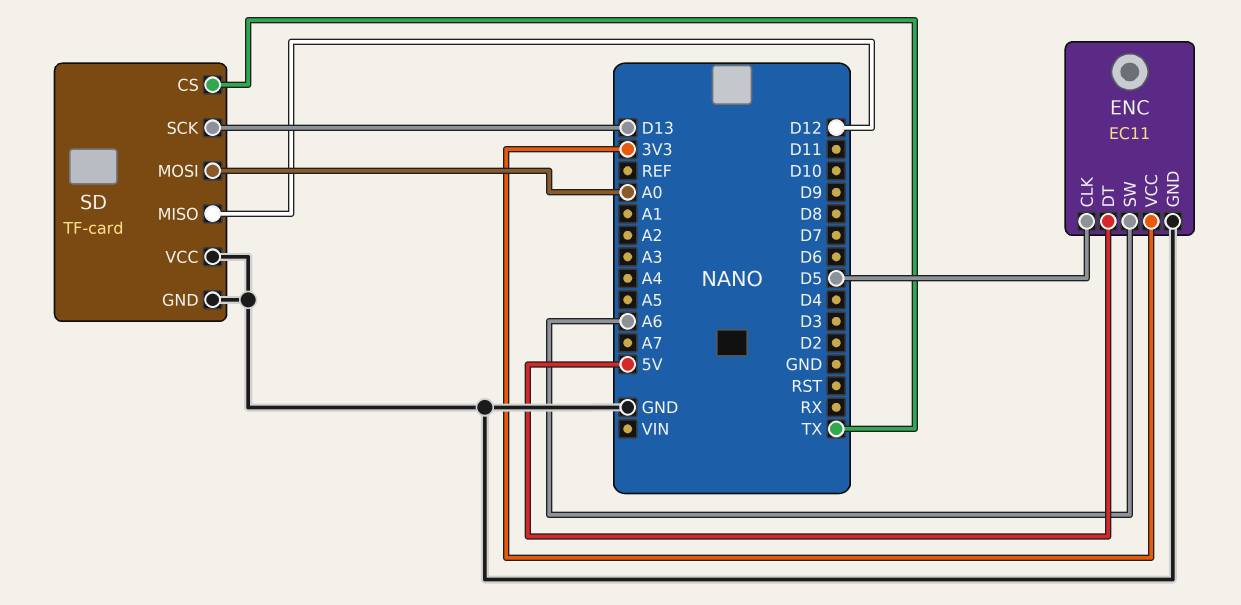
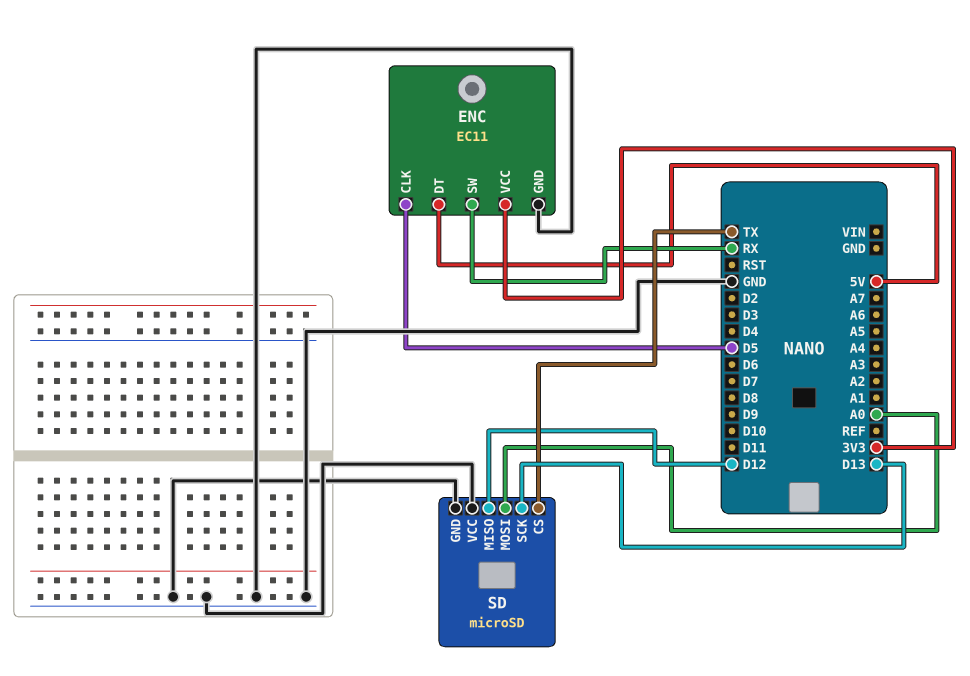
ENC pin SW: A6 -> RX
SD: TF-card -> microSD

